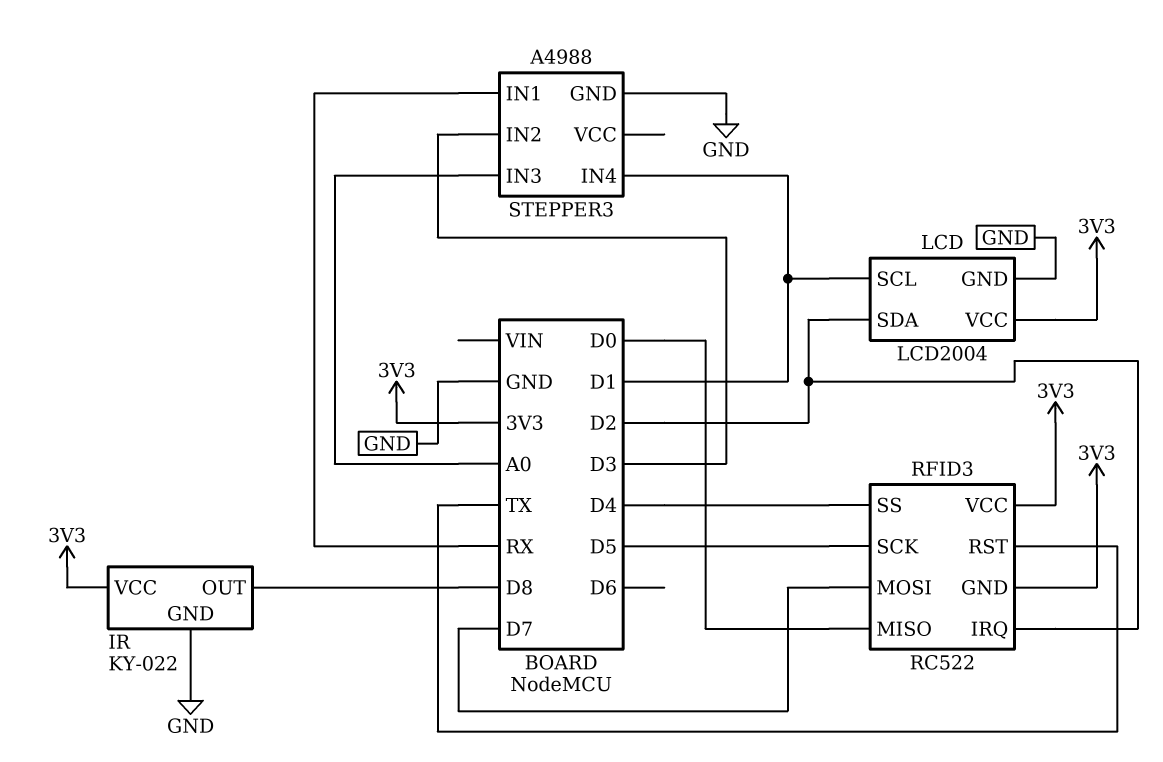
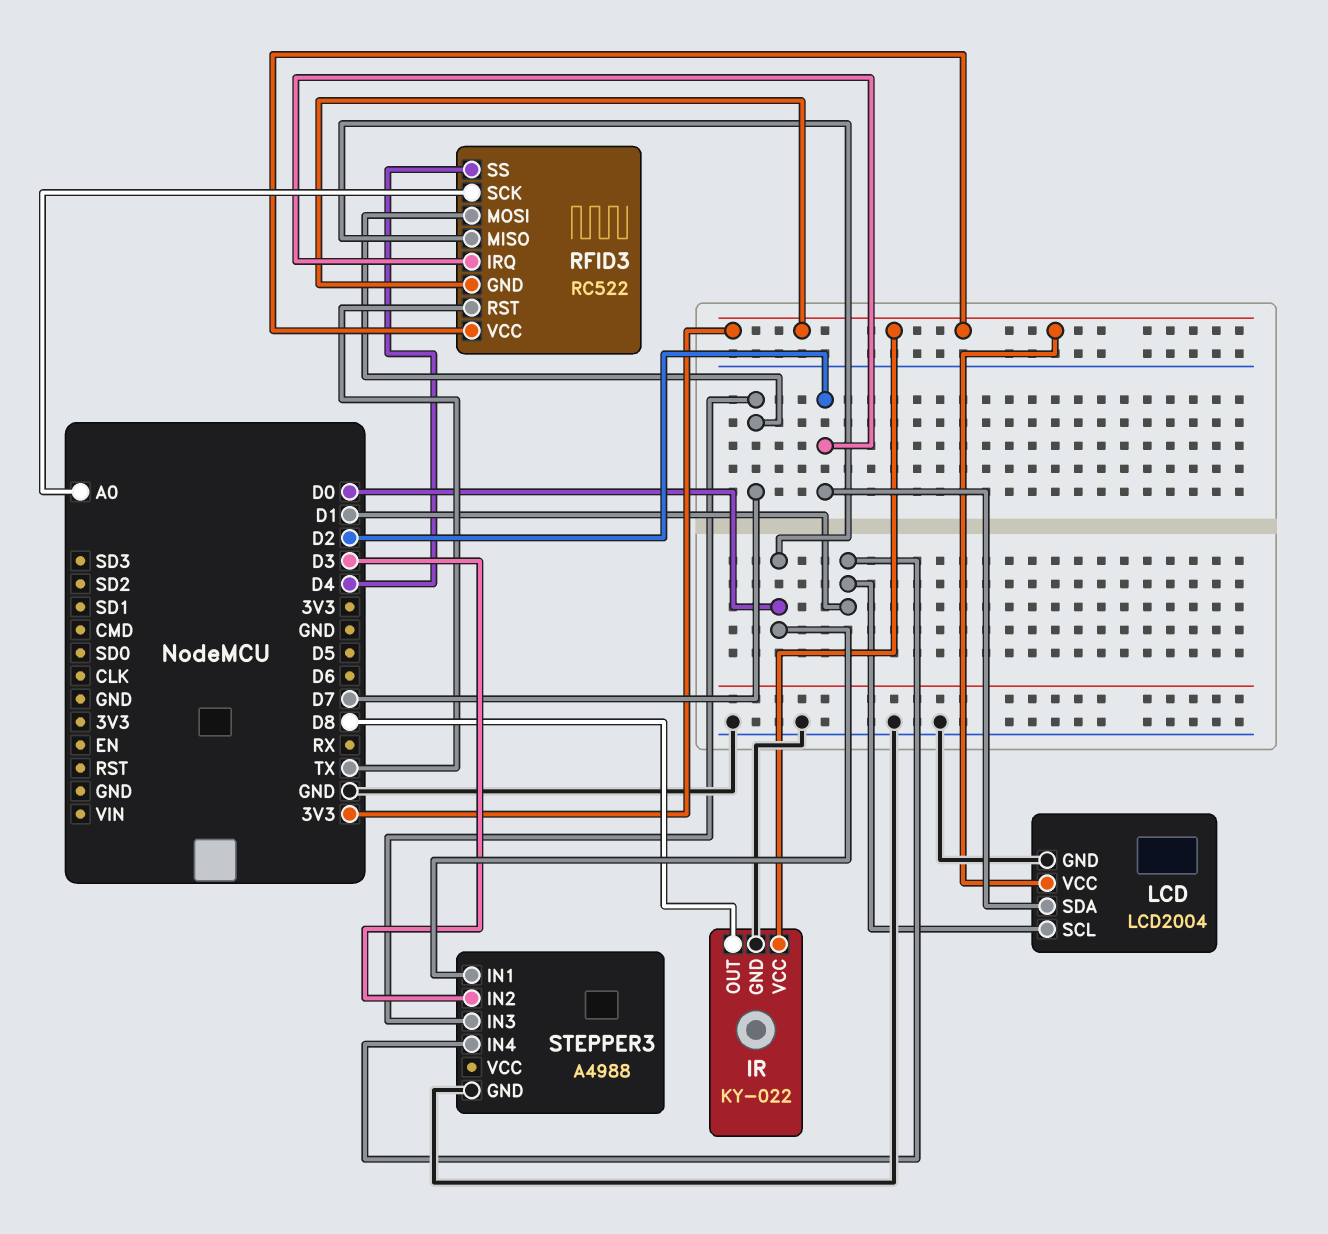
RFID3 pin SCK: D5 -> A0
STEPPER3 pin IN1: RX -> D0
STEPPER3 pin IN3: A0 -> D7

